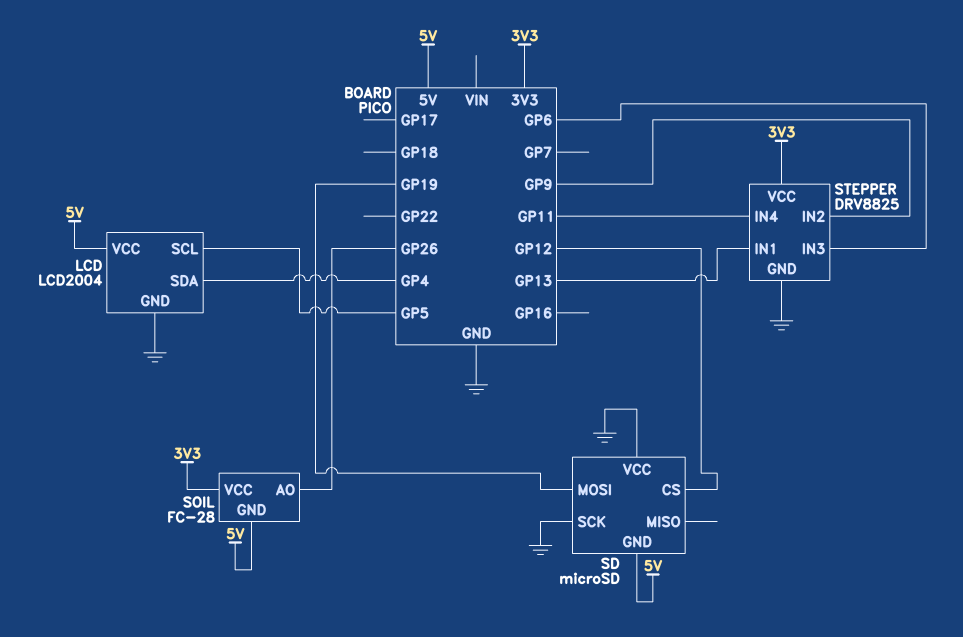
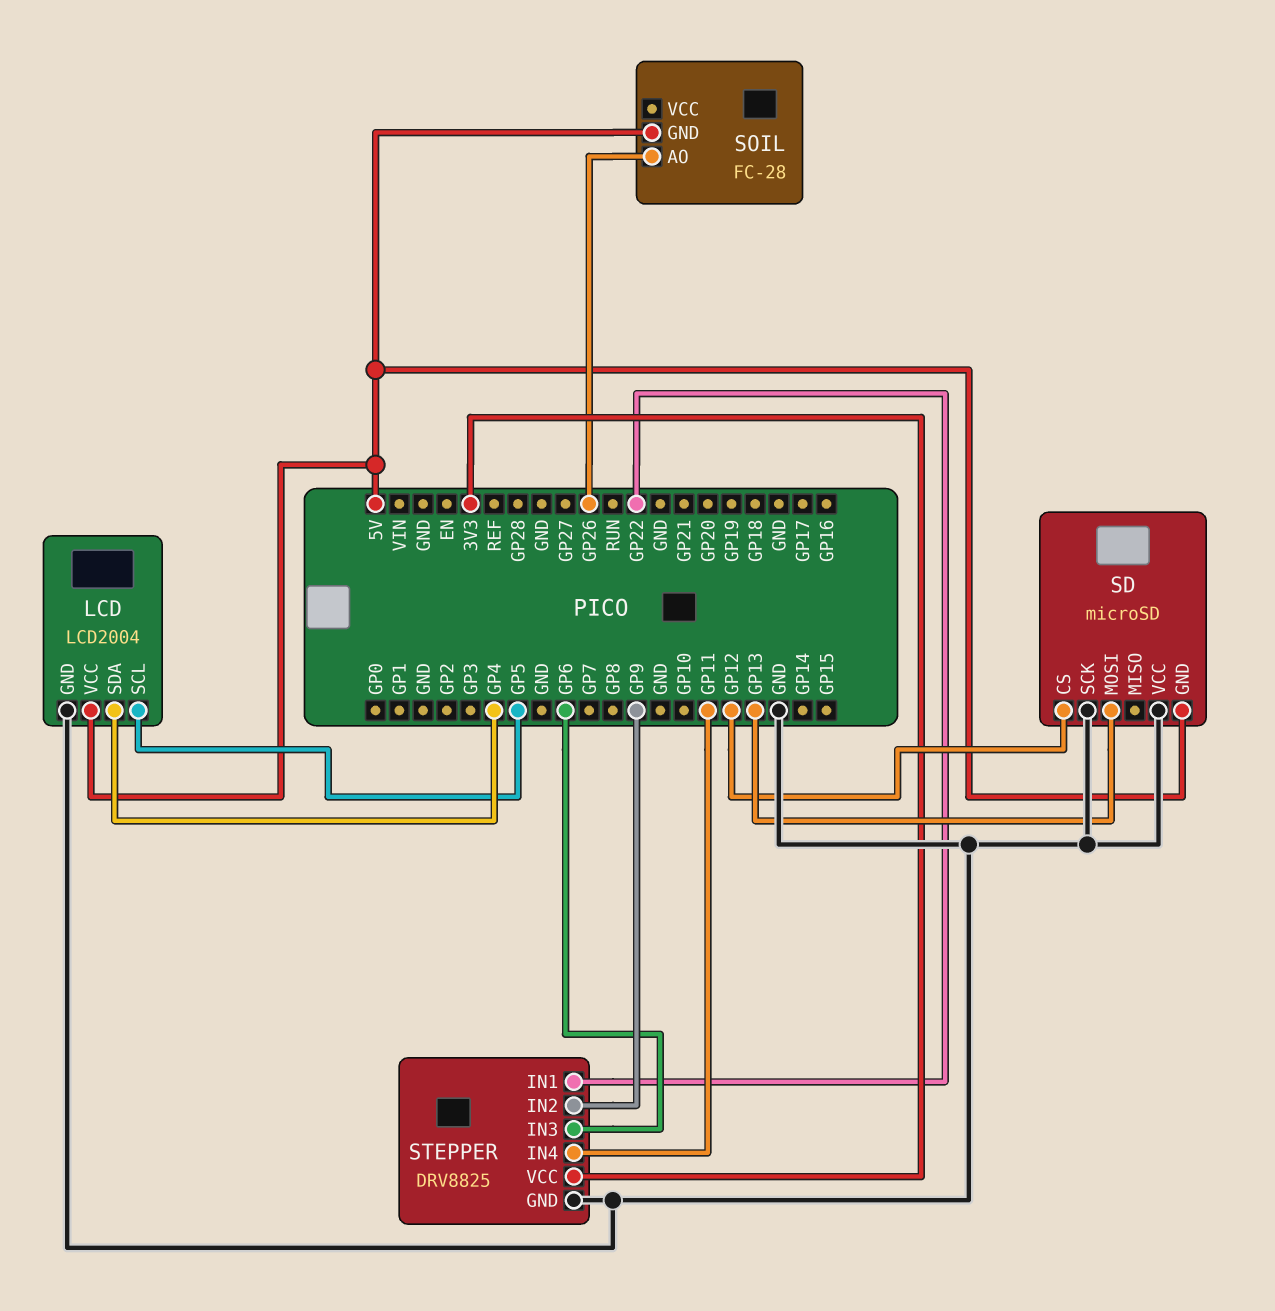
SD pin MOSI: GP19 -> GP13
SOIL pin VCC: 3V3 -> none
STEPPER pin IN1: GP13 -> GP22

